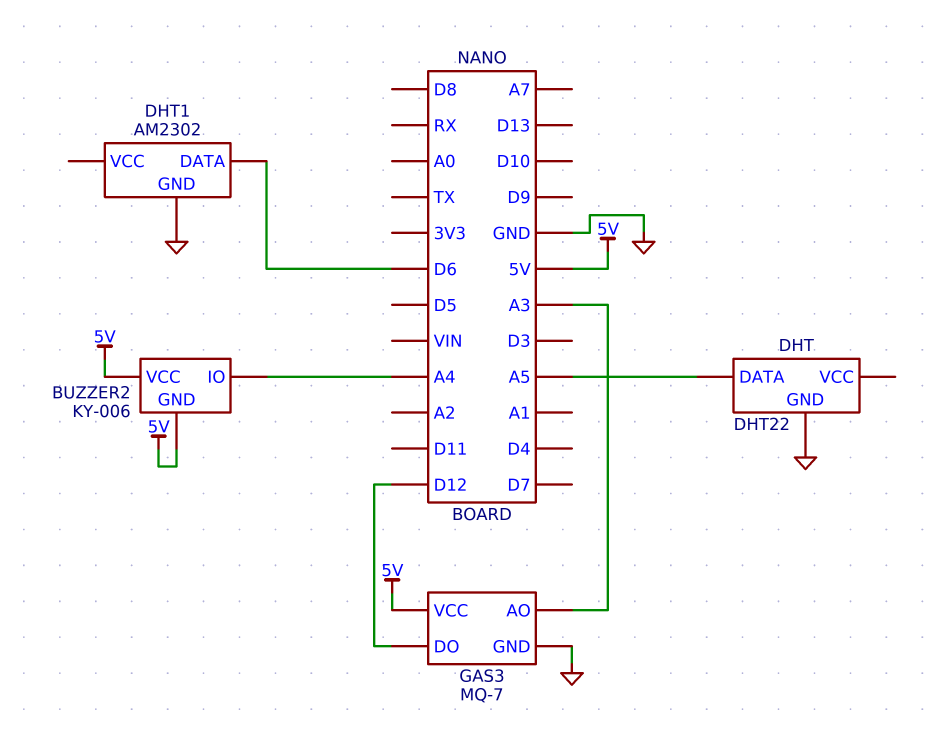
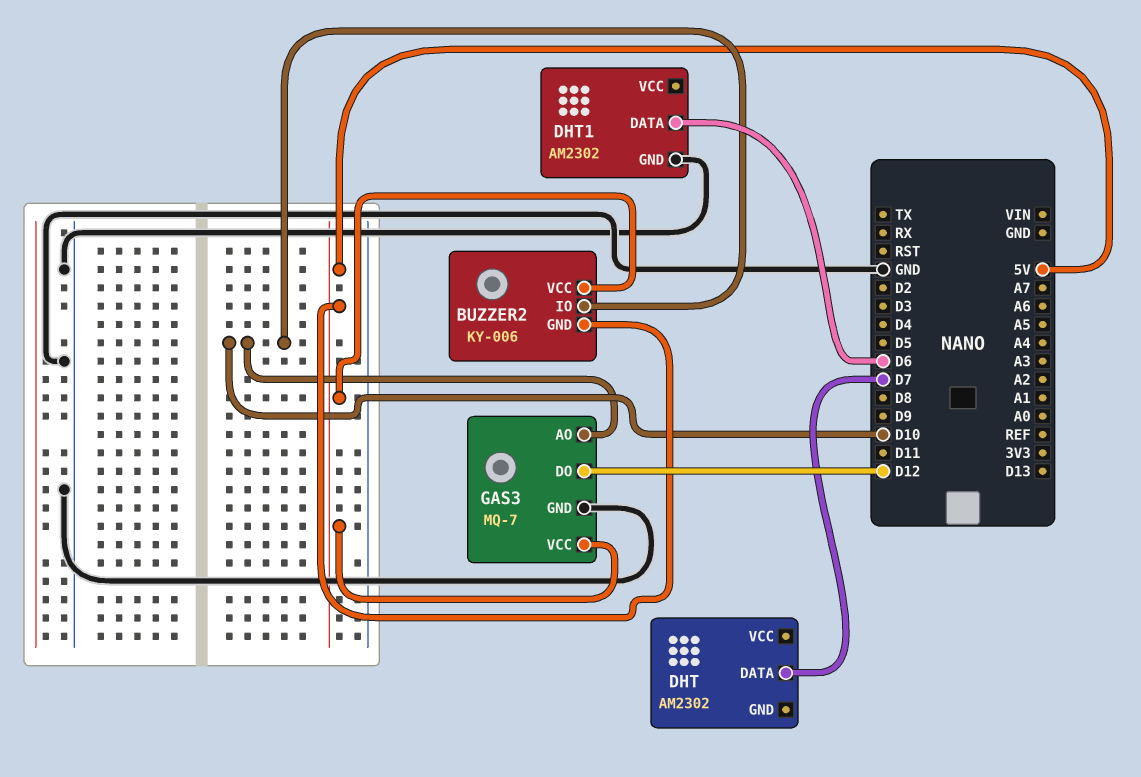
BUZZER2 pin IO: A4 -> D10
DHT: DHT22 -> AM2302
DHT pin DATA: A5 -> D7
DHT pin GND: GND -> none
GAS3 pin AO: A3 -> D10

